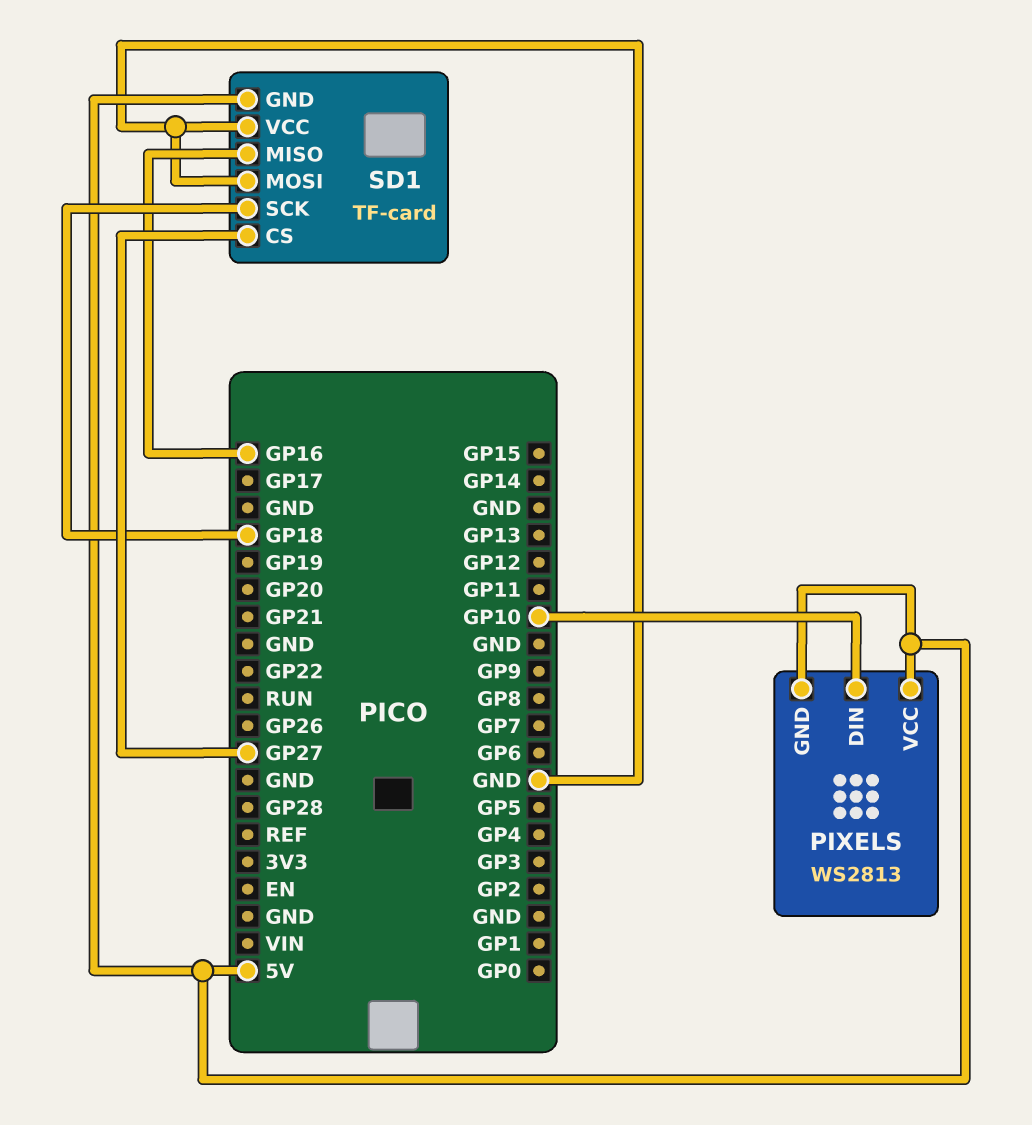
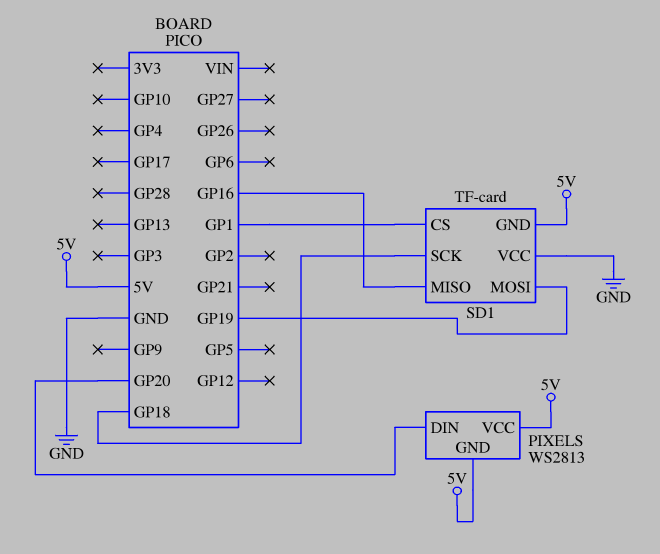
PIXELS pin DIN: GP10 -> GP20
SD1 pin CS: GP27 -> GP1
SD1 pin MOSI: GND -> GP19

